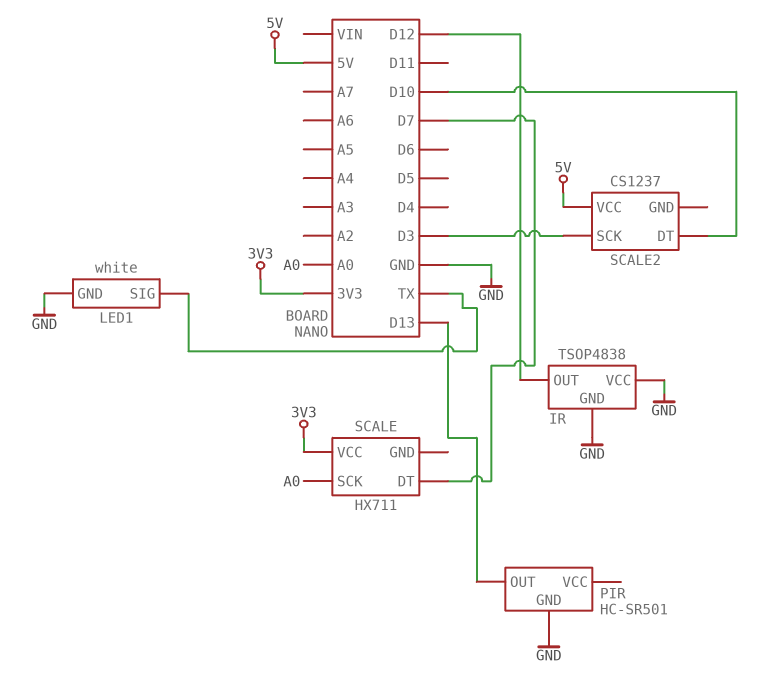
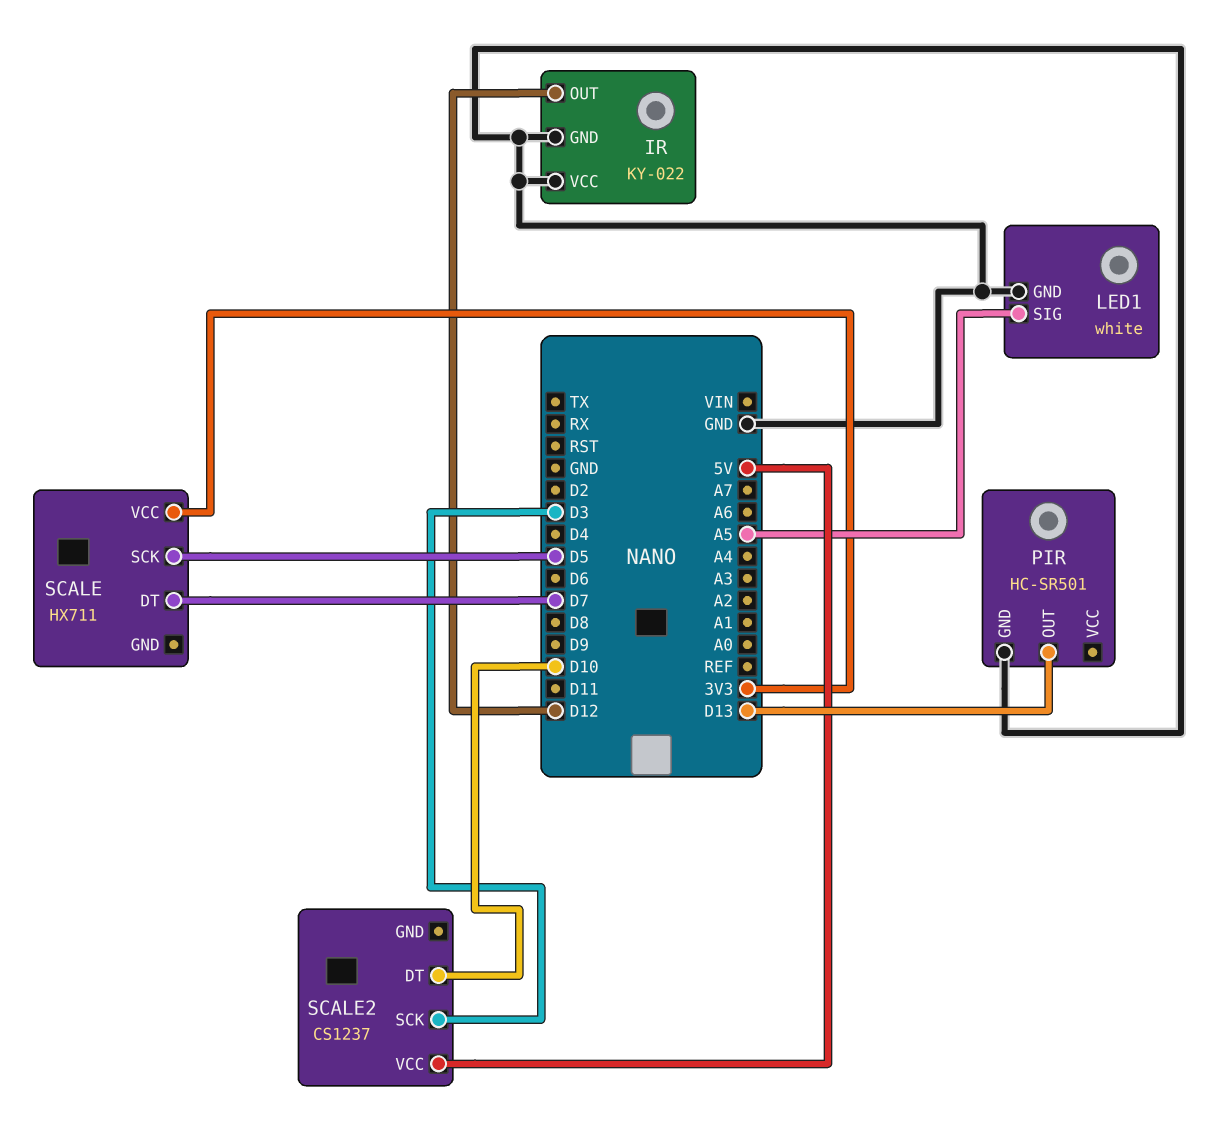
IR: TSOP4838 -> KY-022
LED1 pin SIG: TX -> A5
SCALE pin SCK: A0 -> D5

